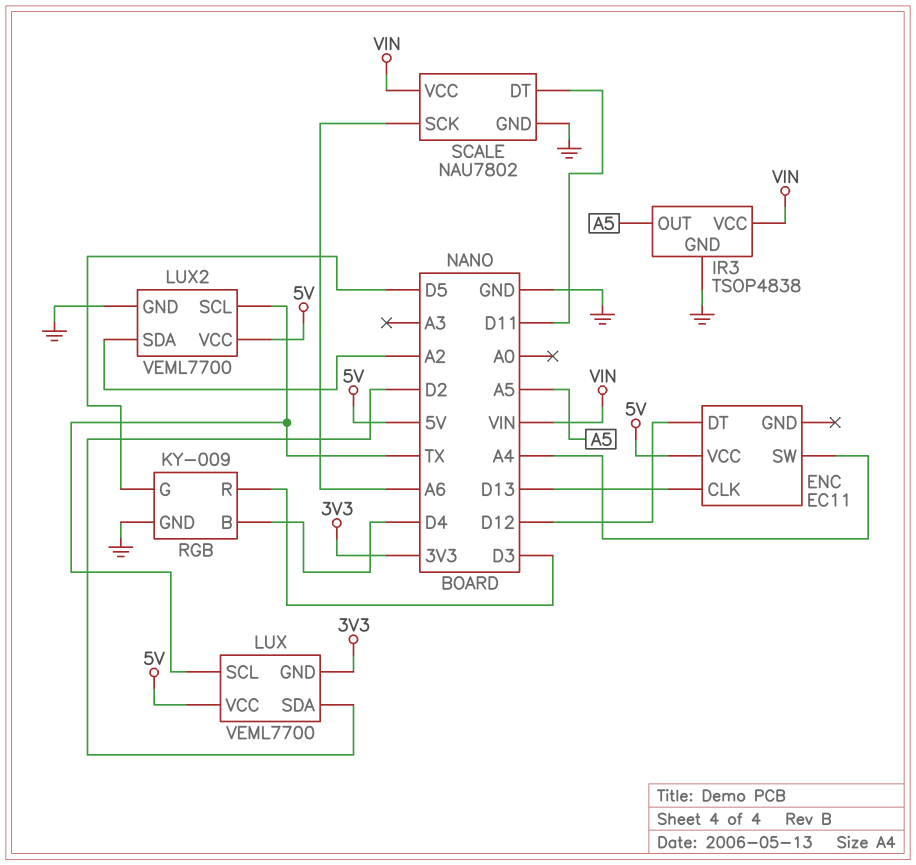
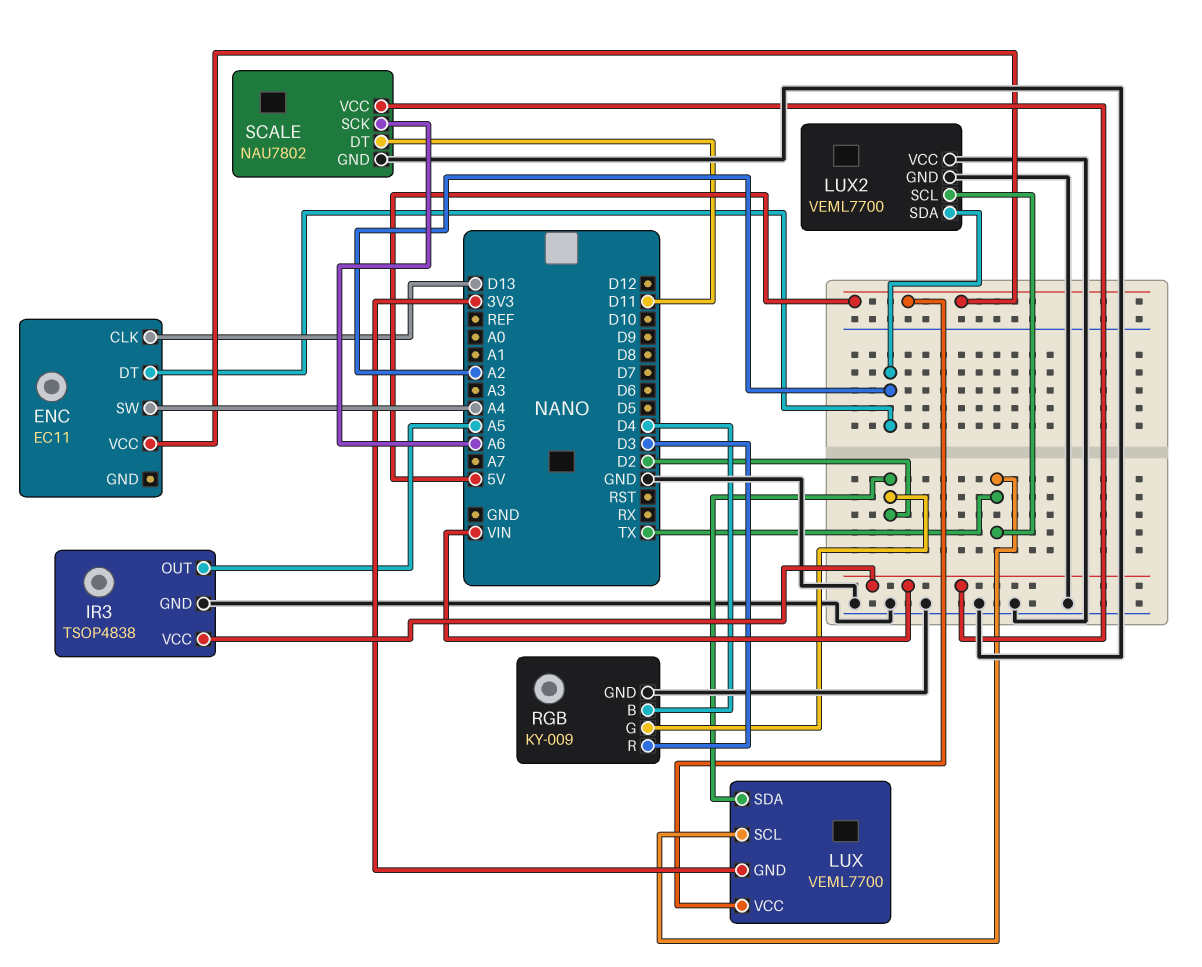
ENC pin DT: D12 -> A2
LUX2 pin VCC: 5V -> GND
RGB pin G: D5 -> D2

